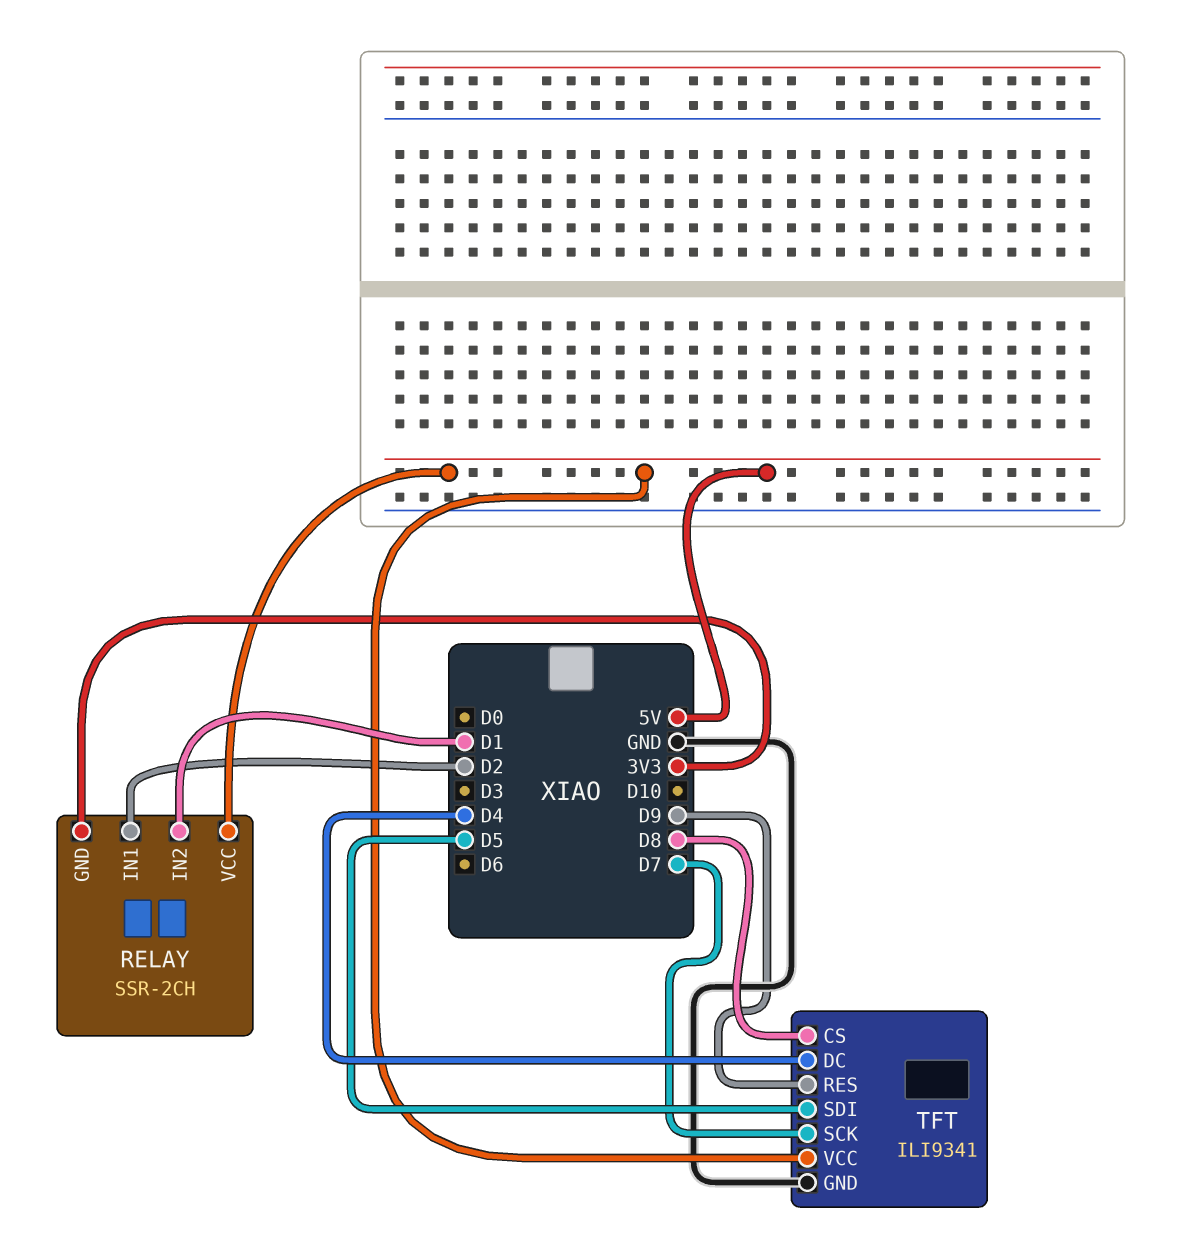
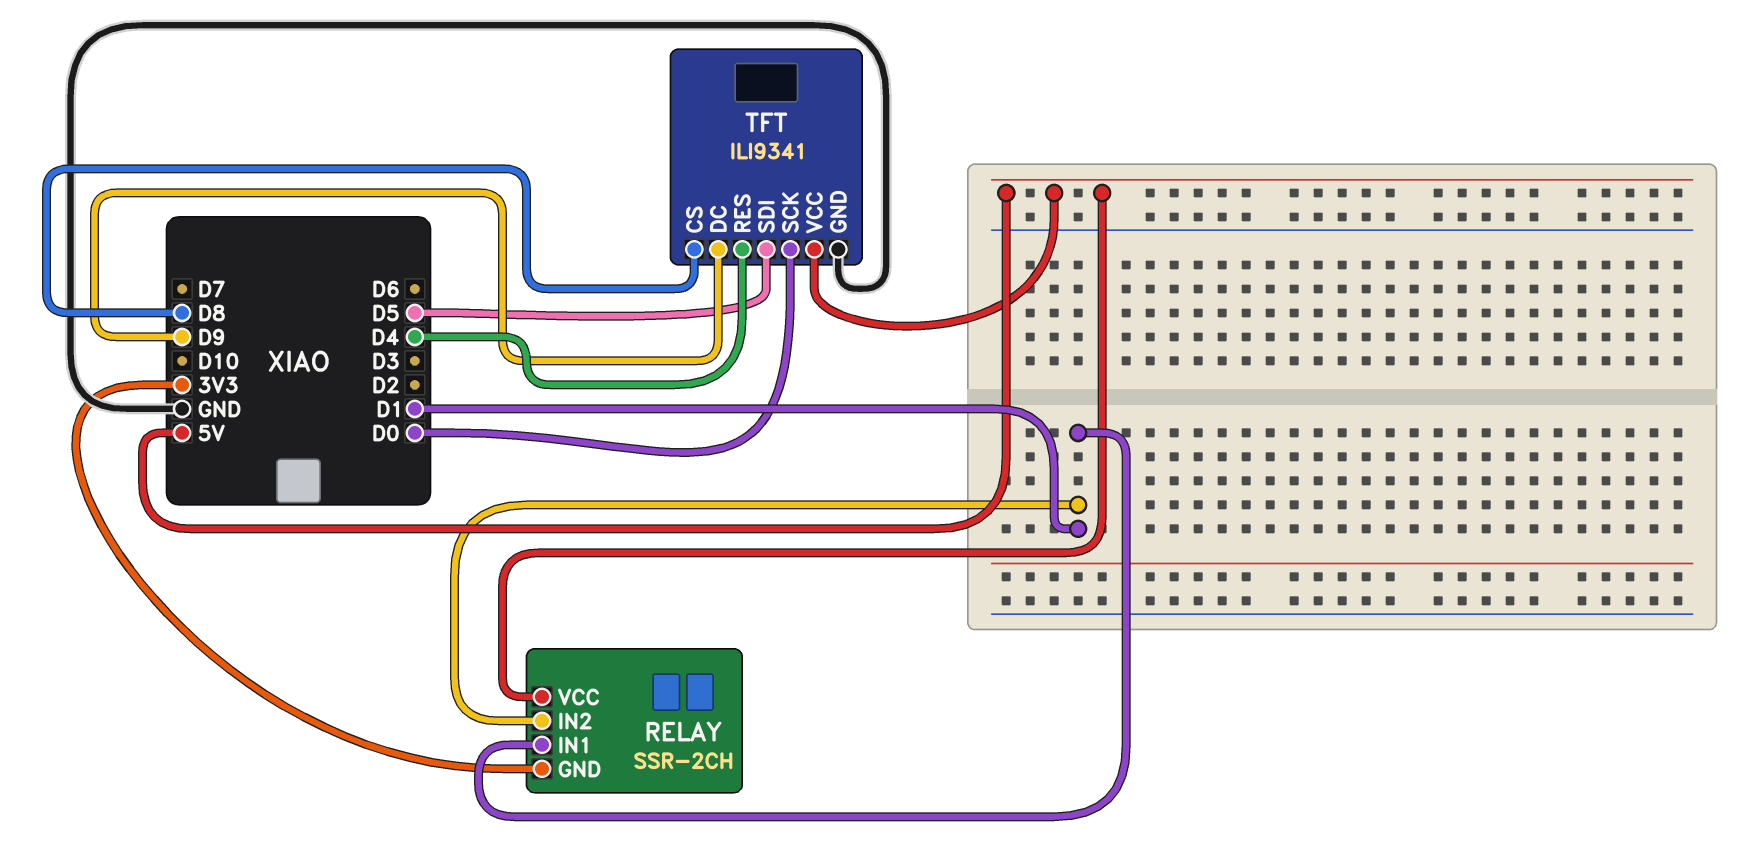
RELAY pin IN1: D2 -> D1
TFT pin DC: D4 -> D9
TFT pin RES: D9 -> D4
TFT pin SCK: D7 -> D0

